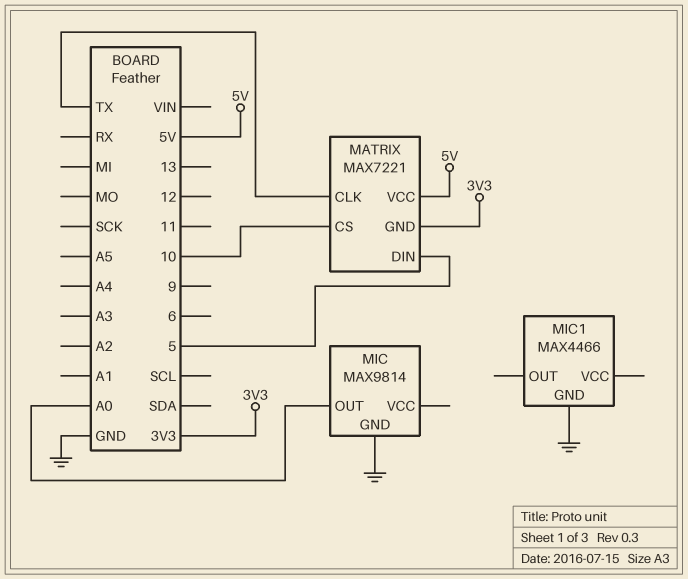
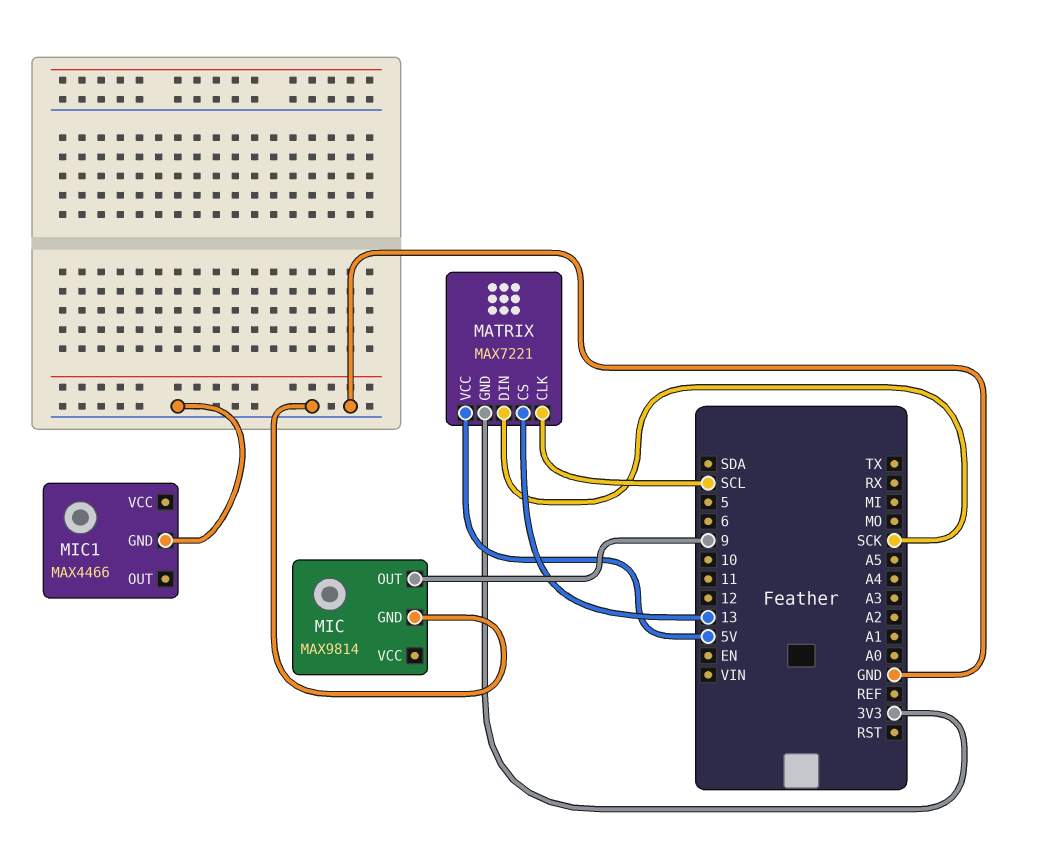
MATRIX pin CLK: TX -> SCL
MATRIX pin CS: 10 -> 13
MATRIX pin DIN: 5 -> SCK
MIC pin OUT: A0 -> 9

